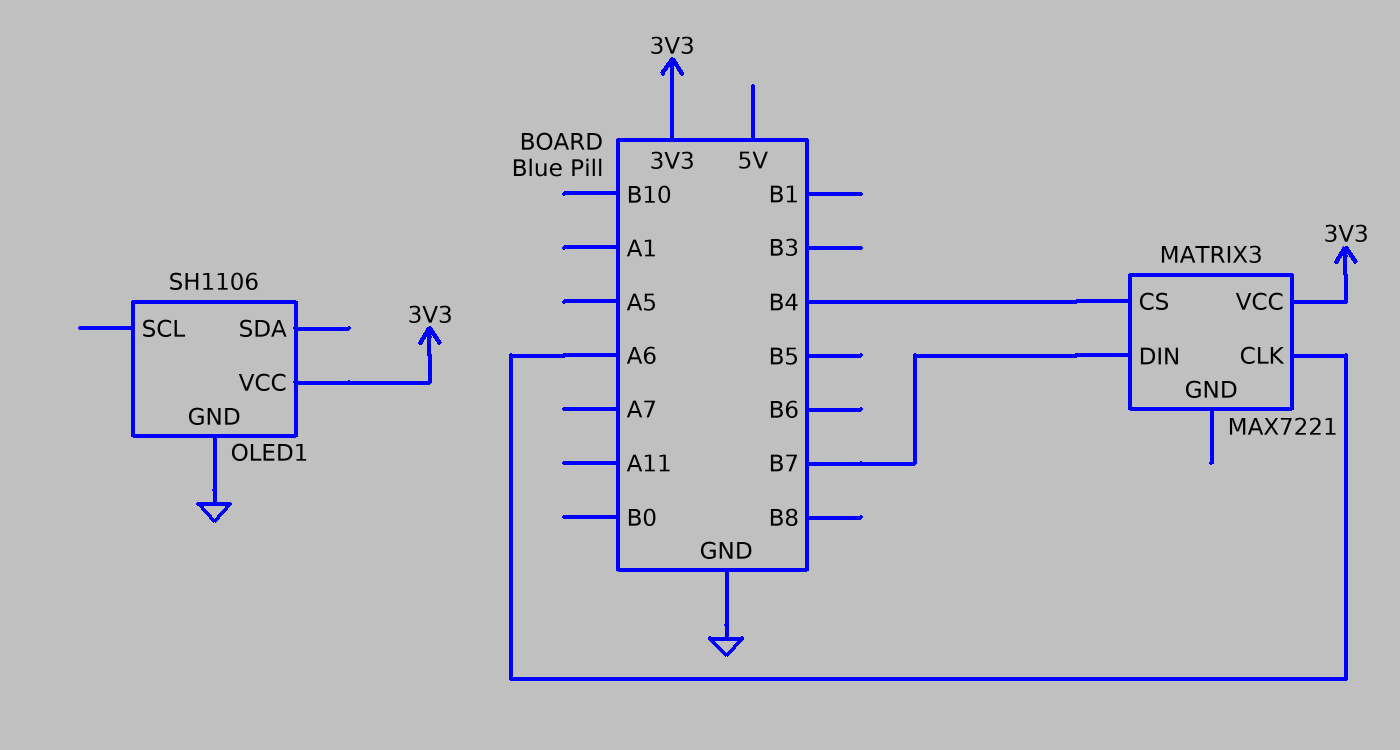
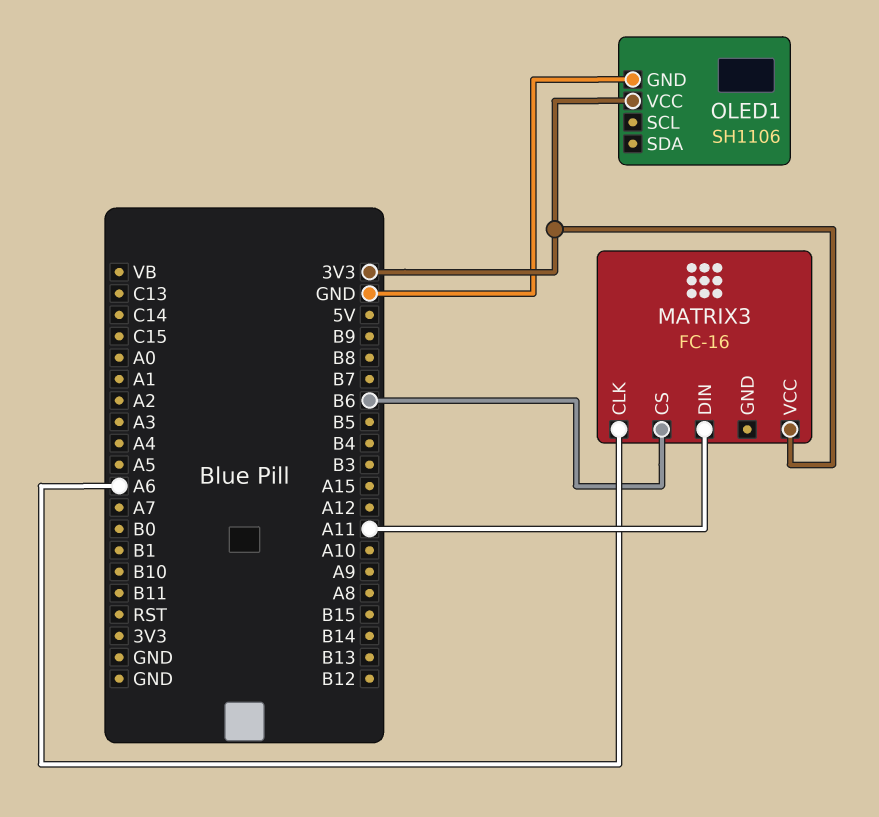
MATRIX3: MAX7221 -> FC-16
MATRIX3 pin CS: B4 -> B6
MATRIX3 pin DIN: B7 -> A11

